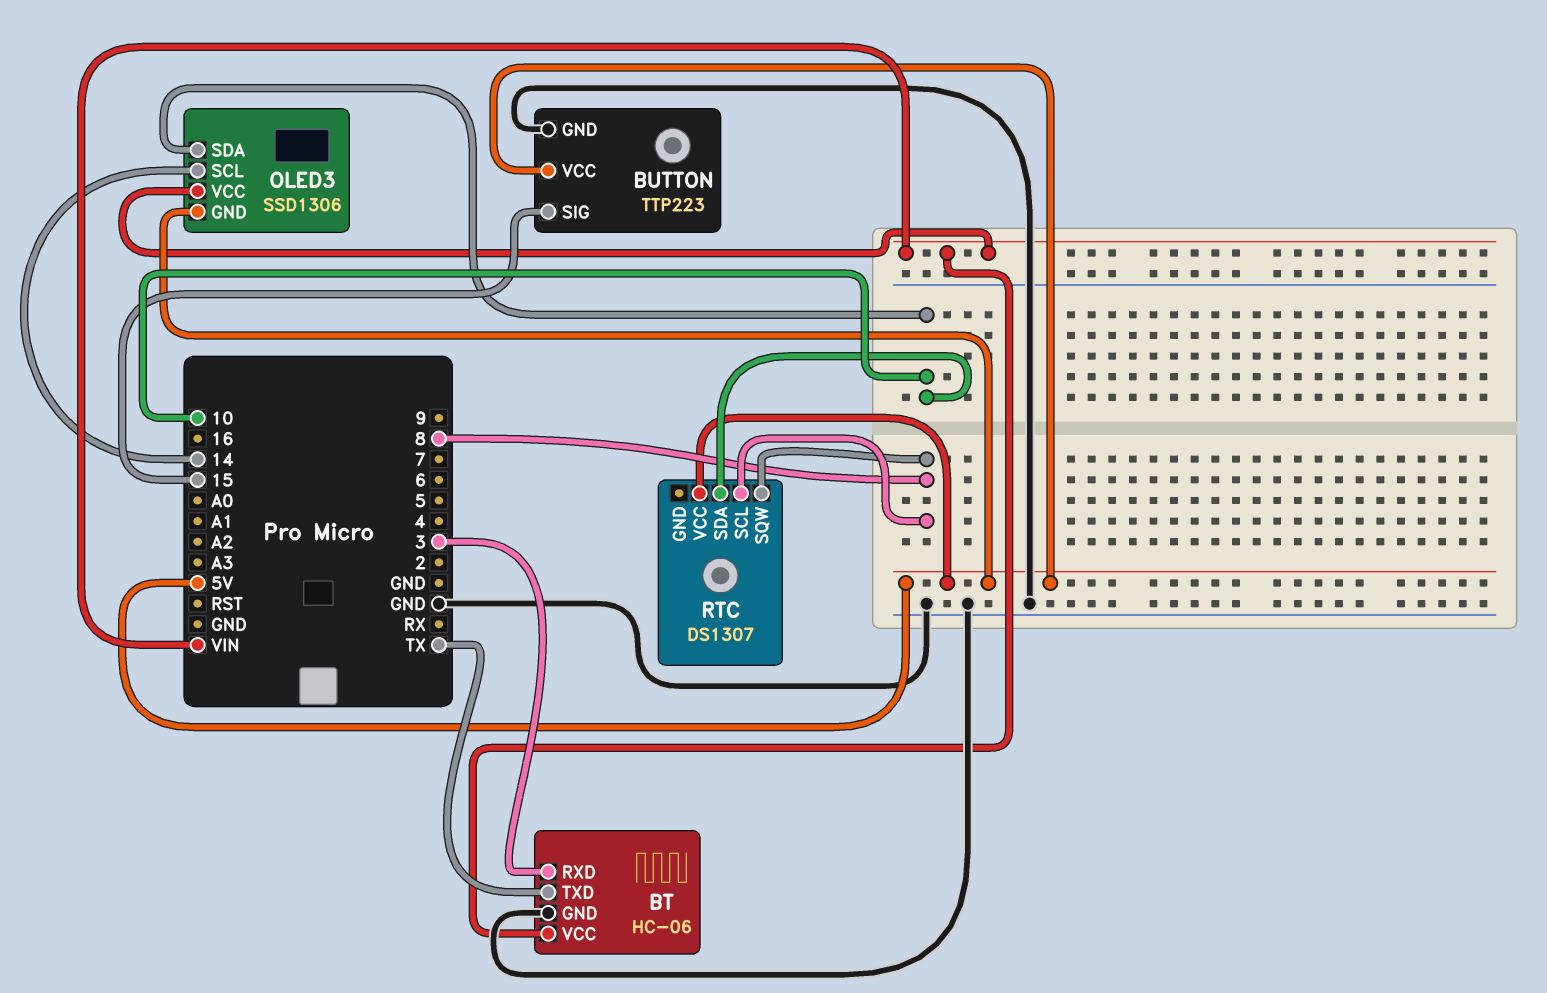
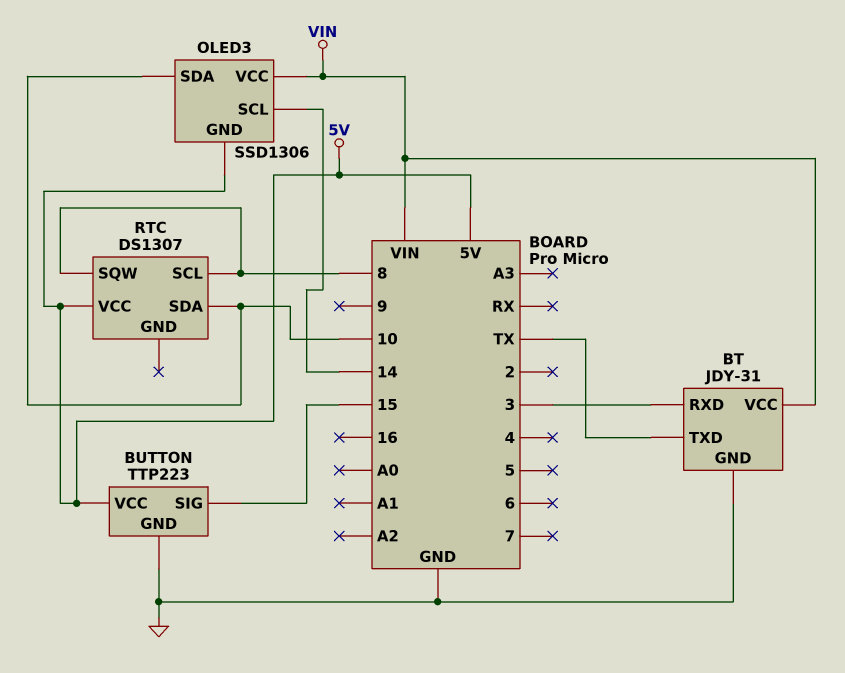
BT: HC-06 -> JDY-31

